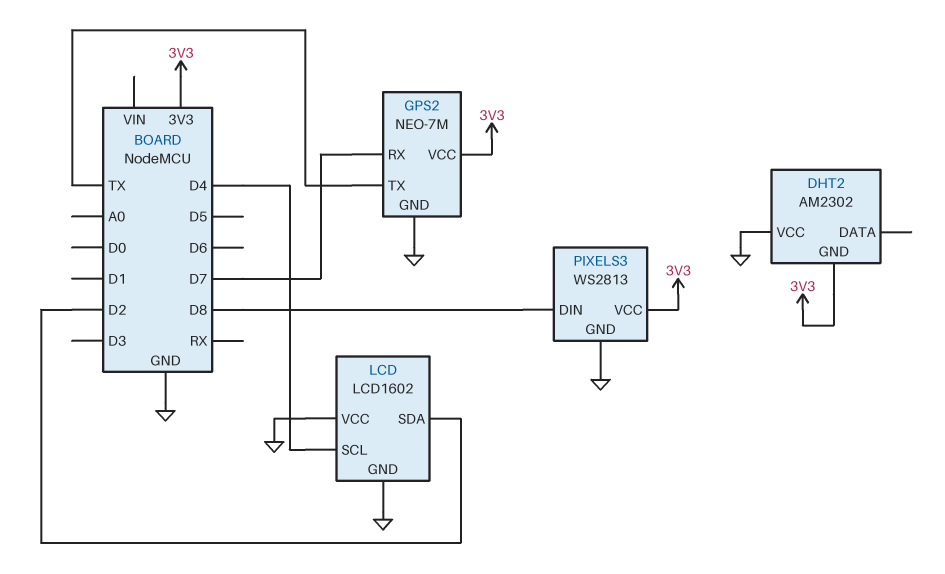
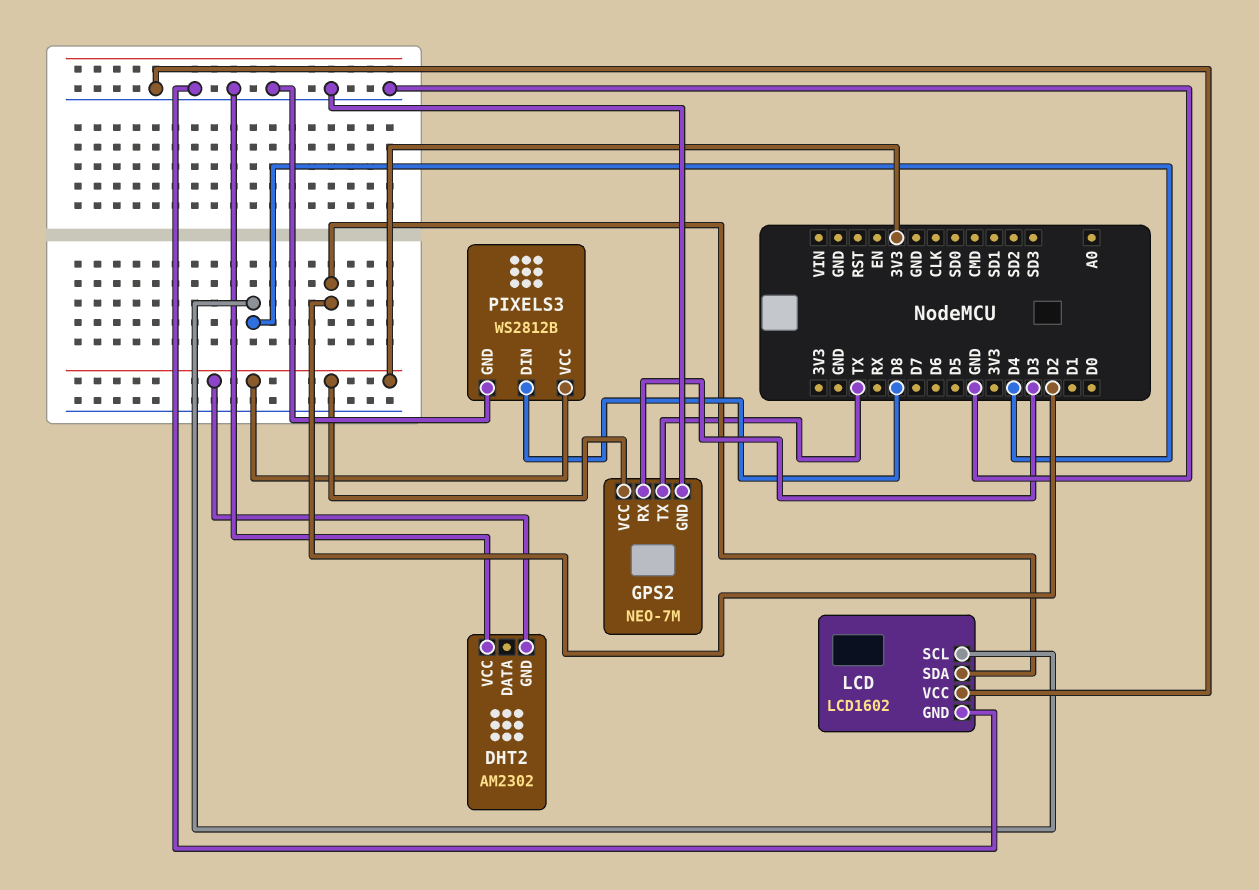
GPS2 pin RX: D7 -> D3
PIXELS3: WS2813 -> WS2812B

